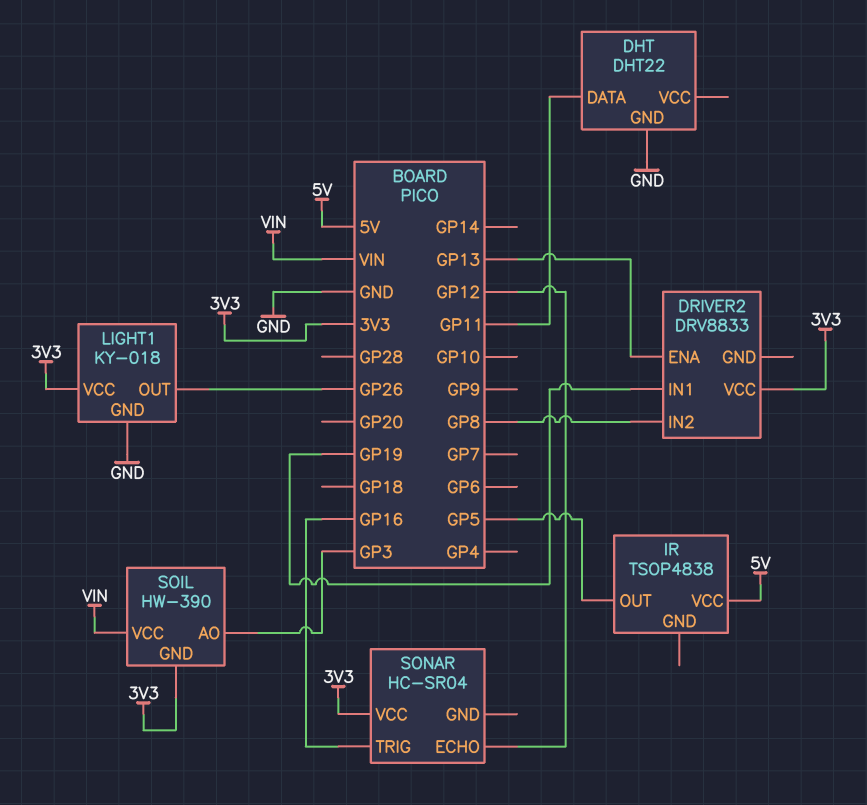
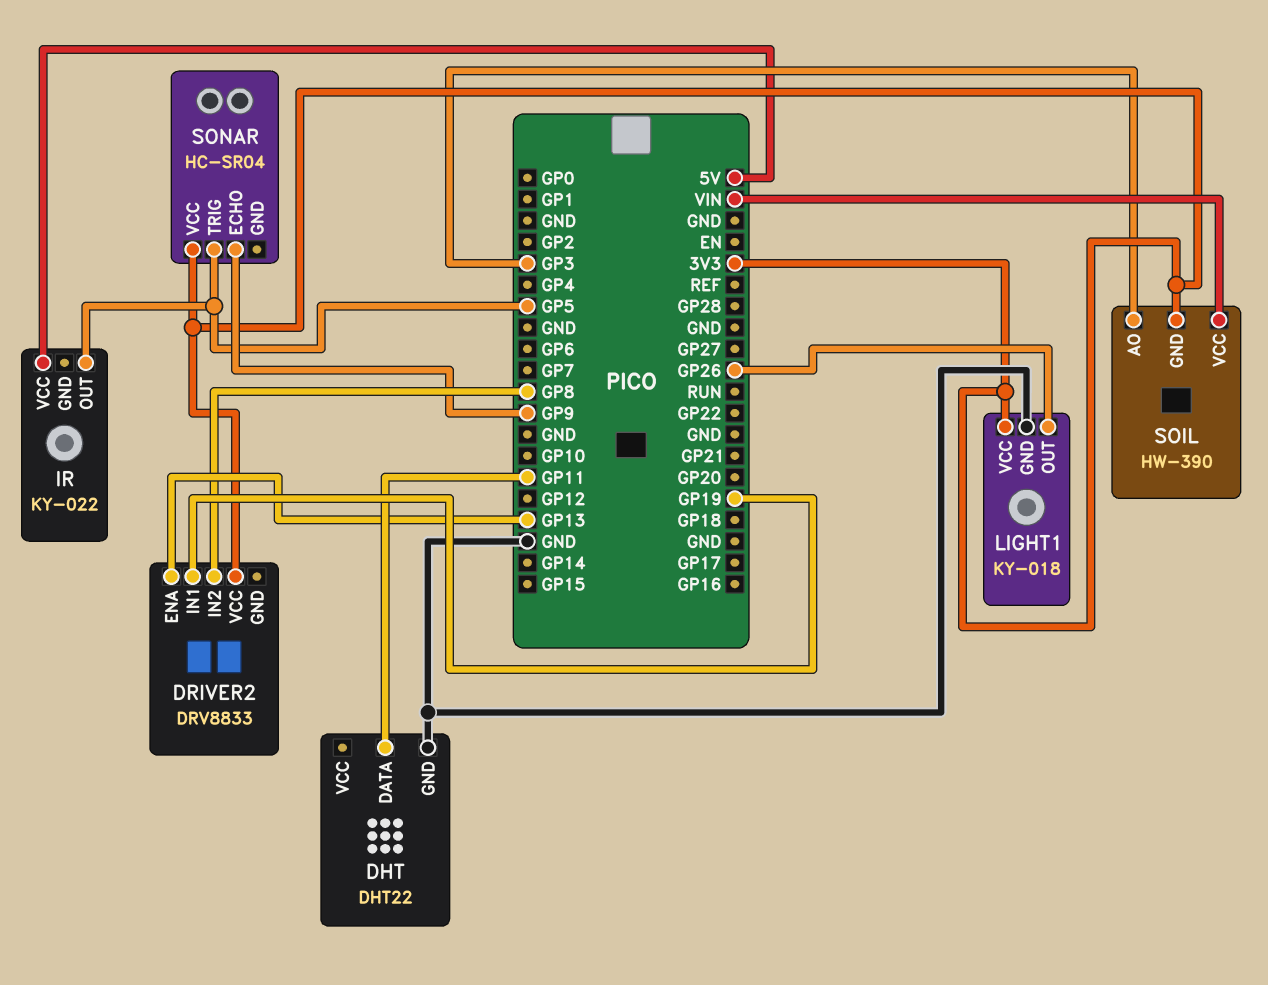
IR: TSOP4838 -> KY-022
SONAR pin ECHO: GP12 -> GP9
SONAR pin TRIG: GP16 -> GP5

